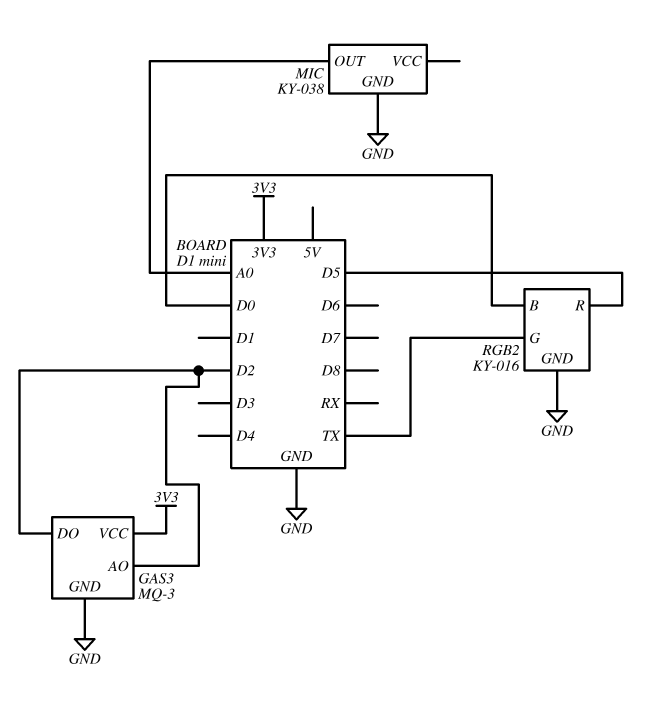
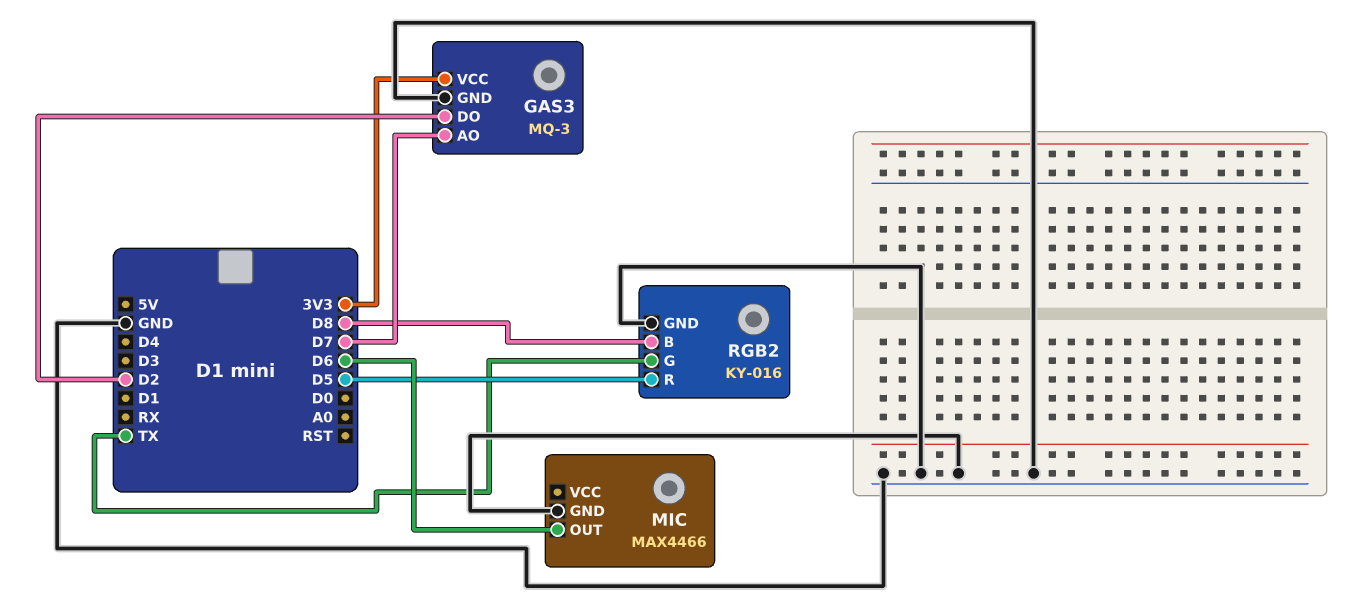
GAS3 pin AO: D2 -> D7
MIC: KY-038 -> MAX4466
MIC pin OUT: A0 -> D6
RGB2 pin B: D0 -> D8

